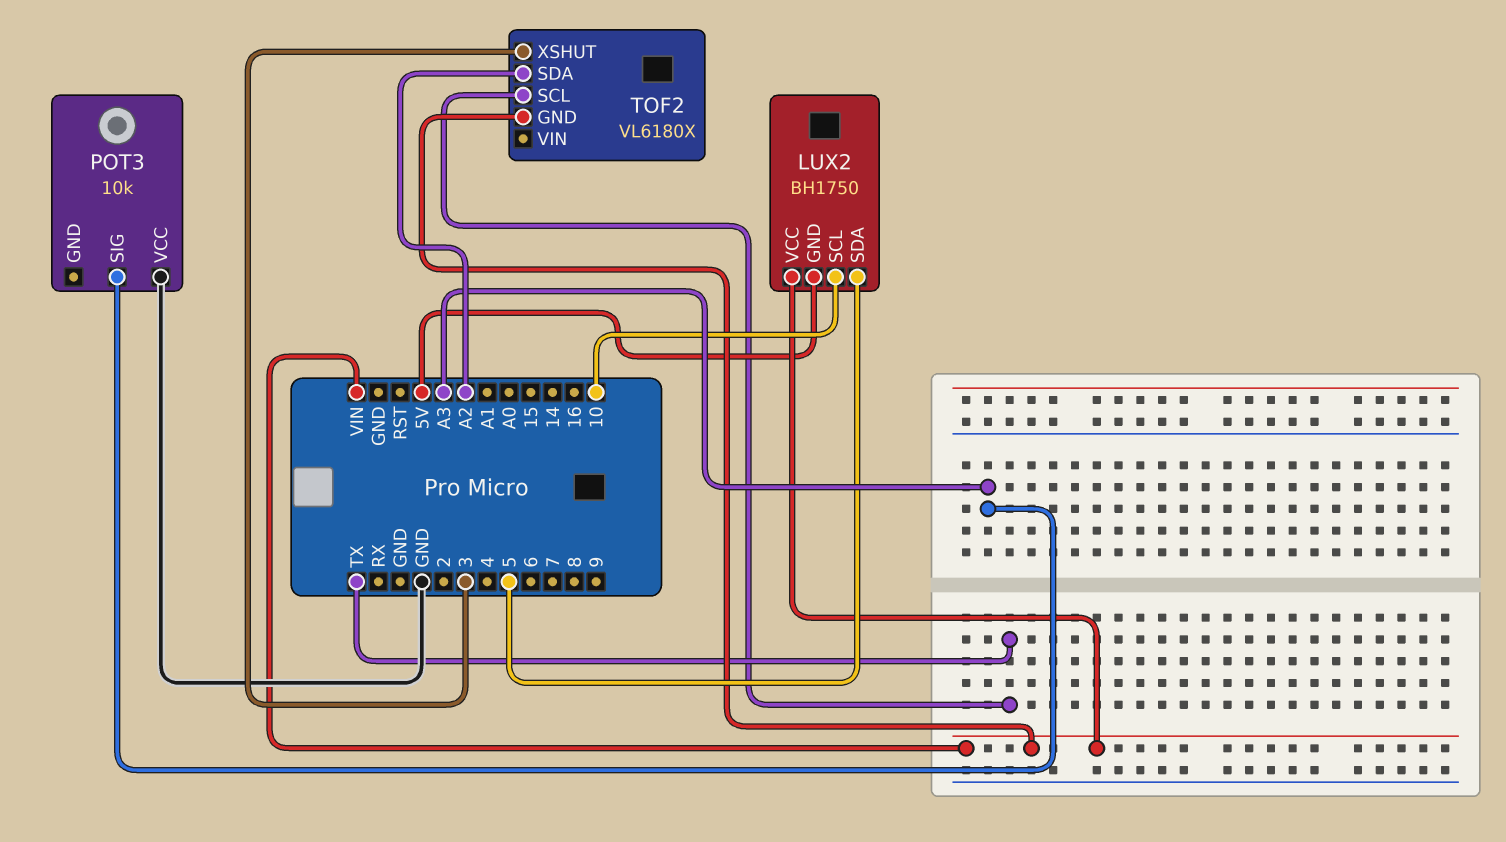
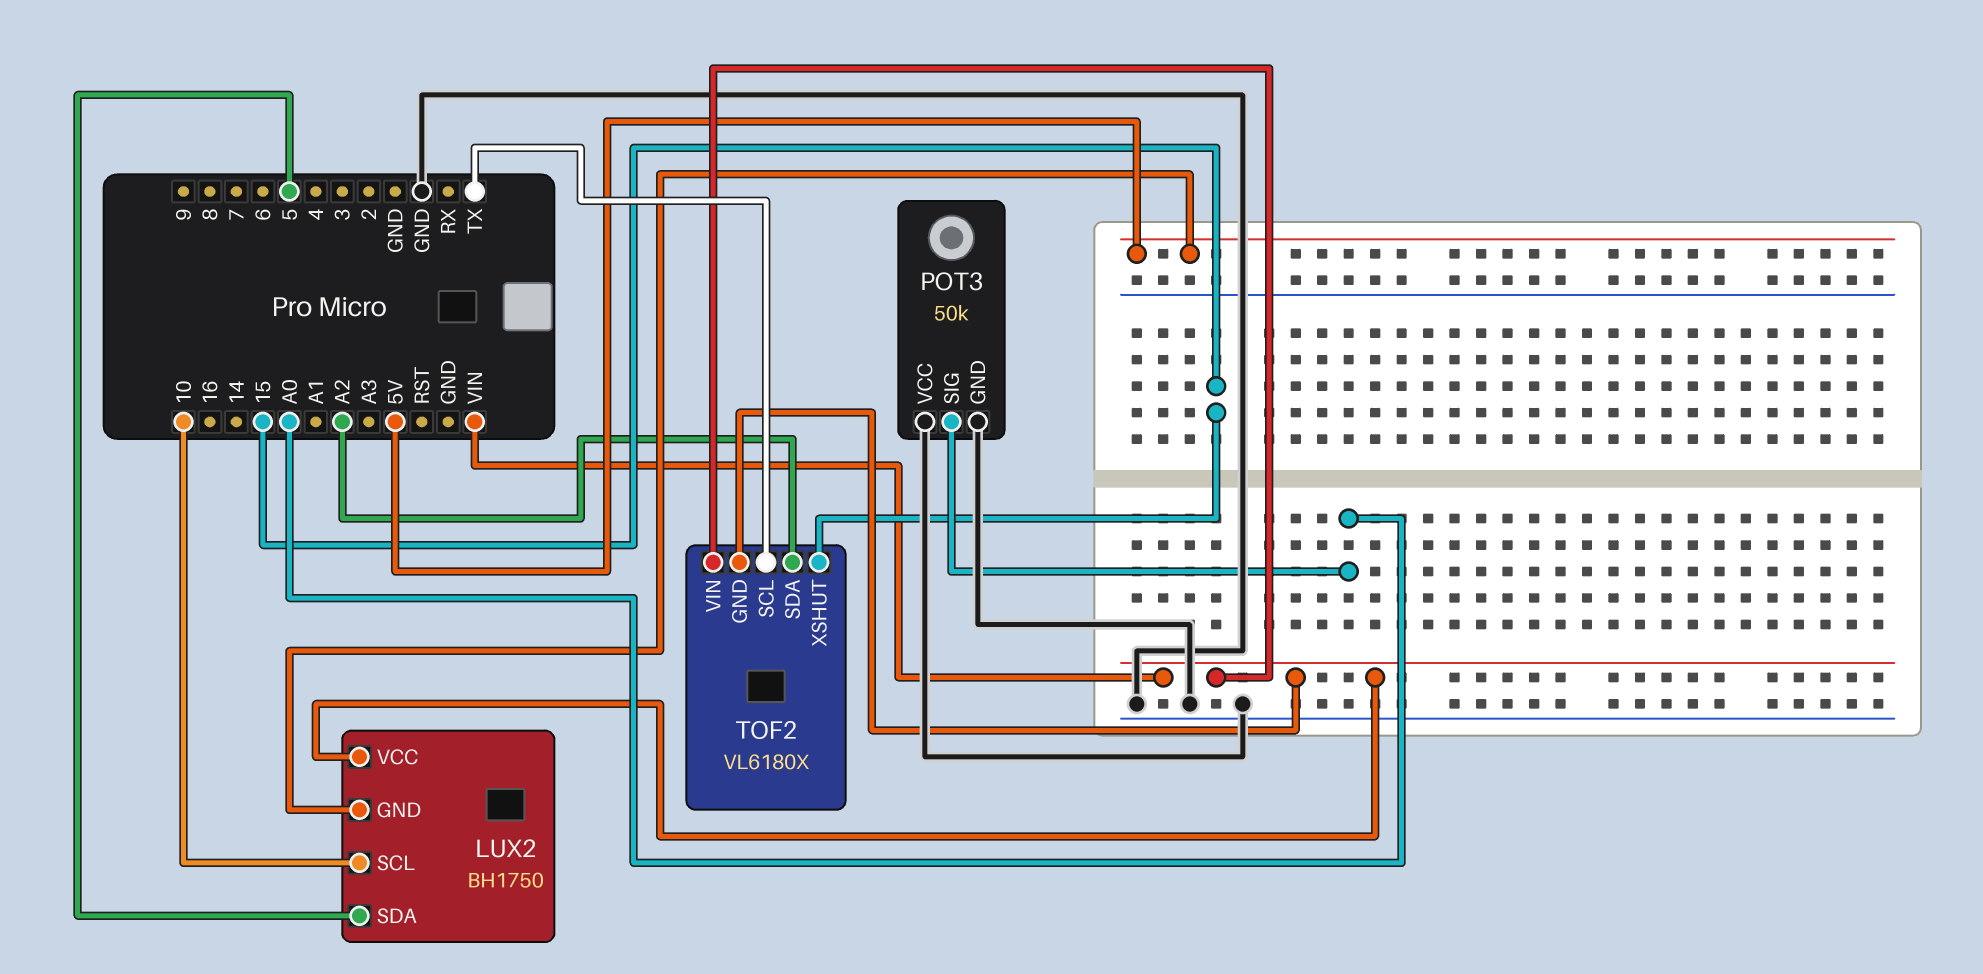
POT3: 10k -> 50k
POT3 pin GND: none -> GND
POT3 pin SIG: A3 -> A0
TOF2 pin VIN: none -> VIN
TOF2 pin XSHUT: 3 -> 15

